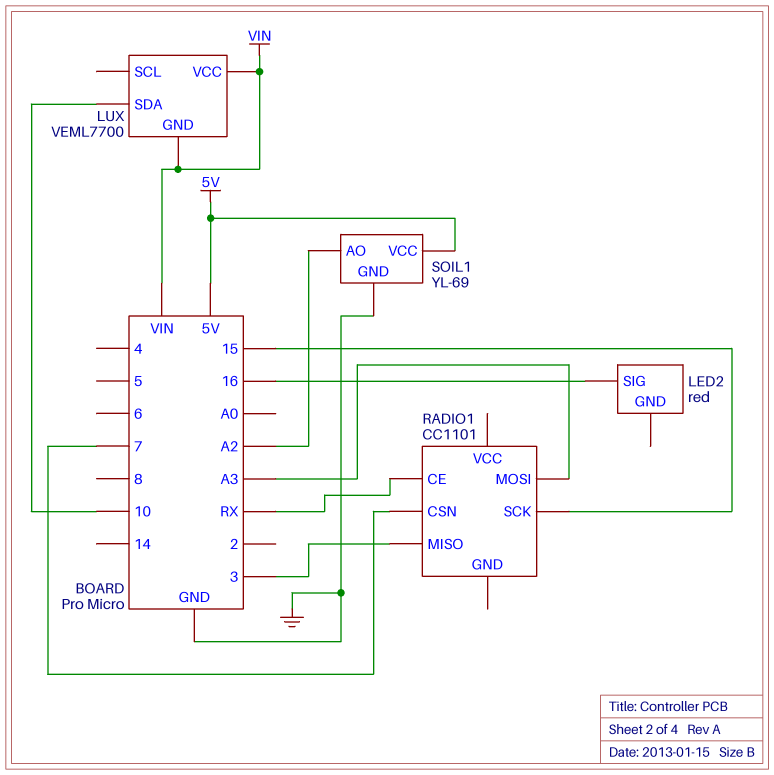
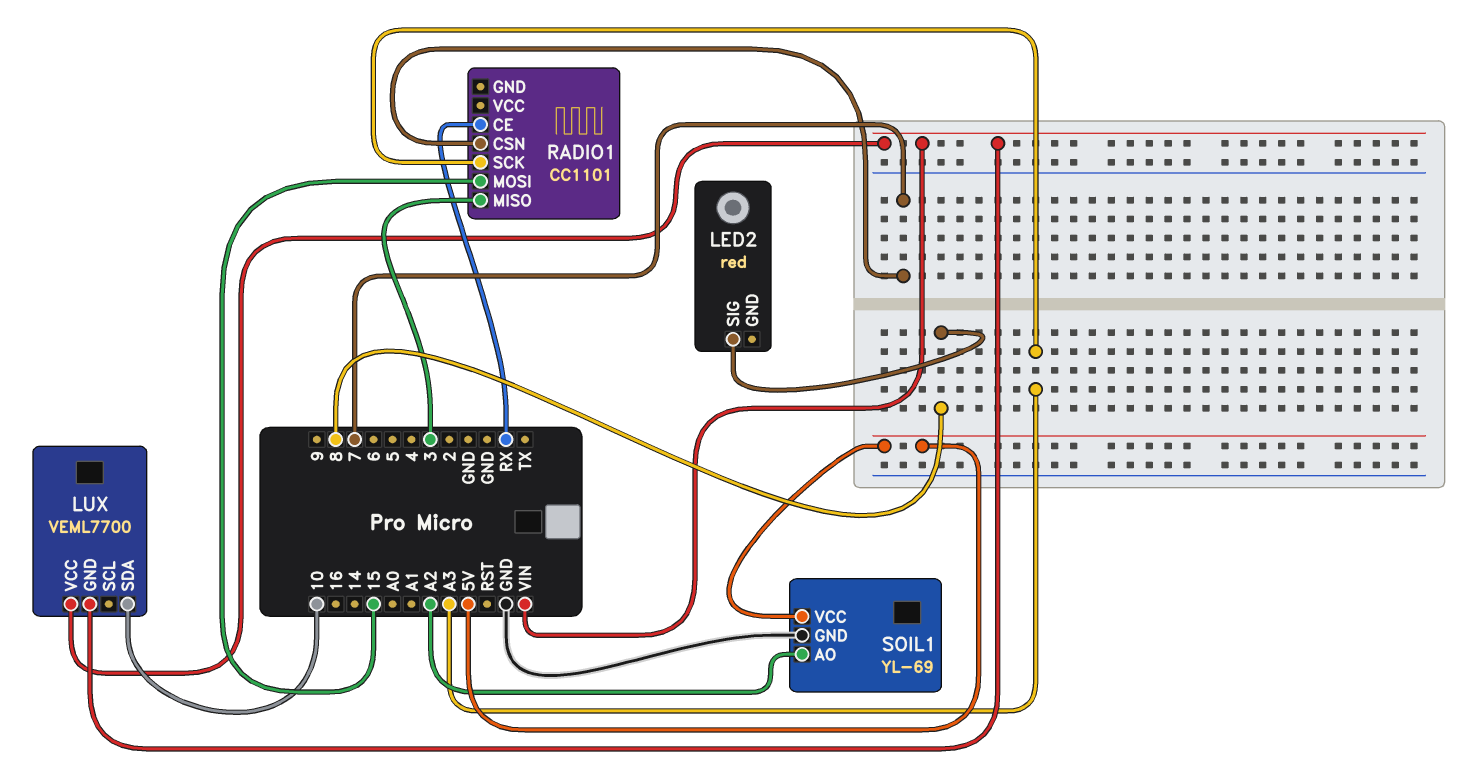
LED2 pin SIG: 16 -> 8
RADIO1 pin MOSI: A3 -> 15
RADIO1 pin SCK: 15 -> A3

